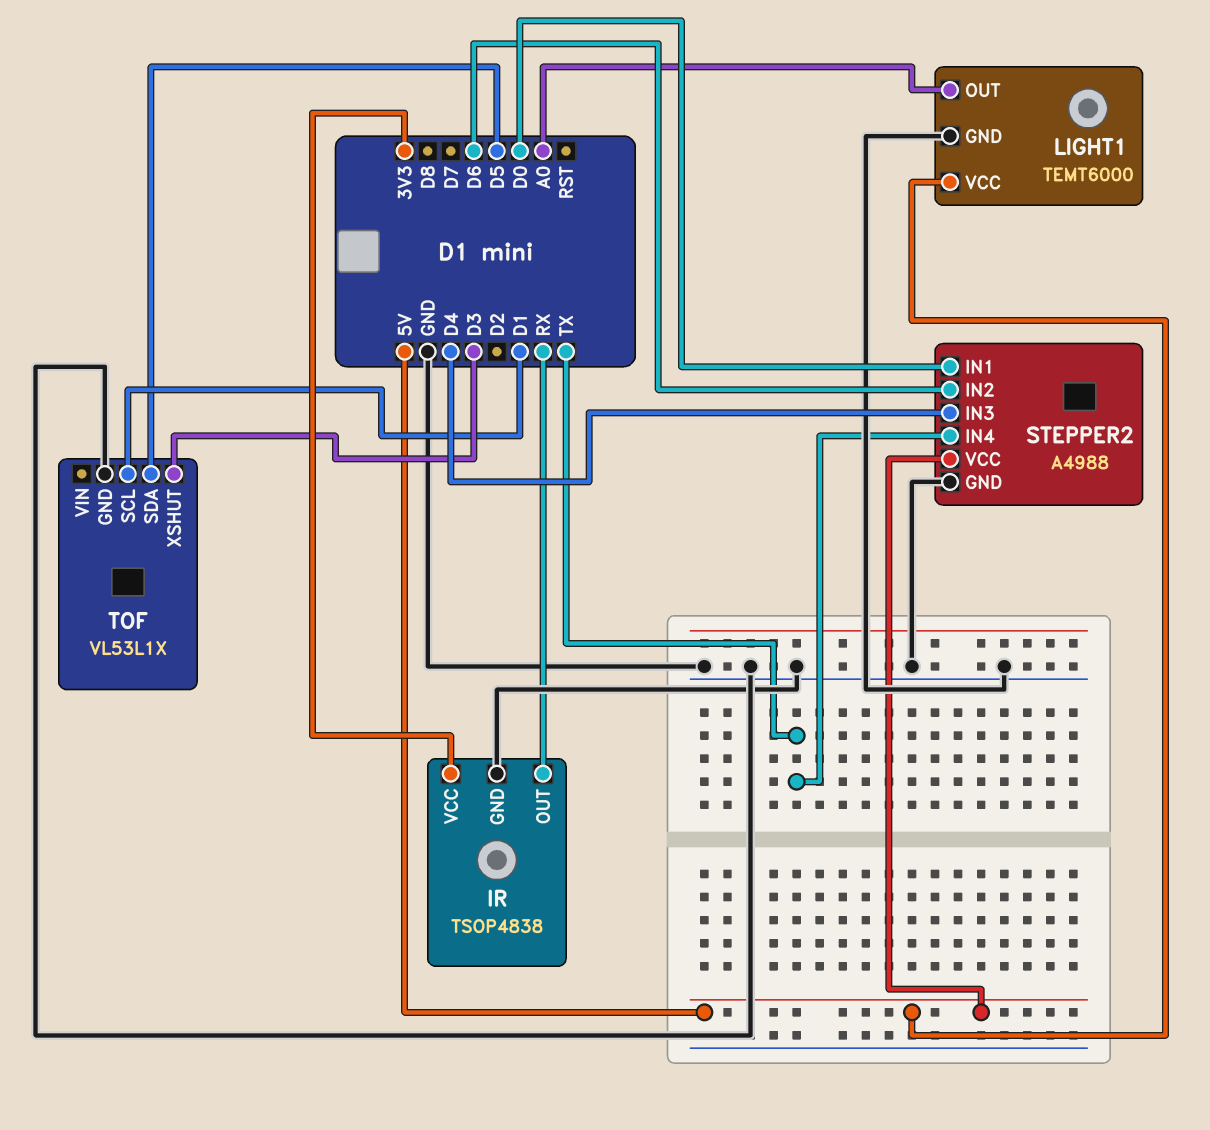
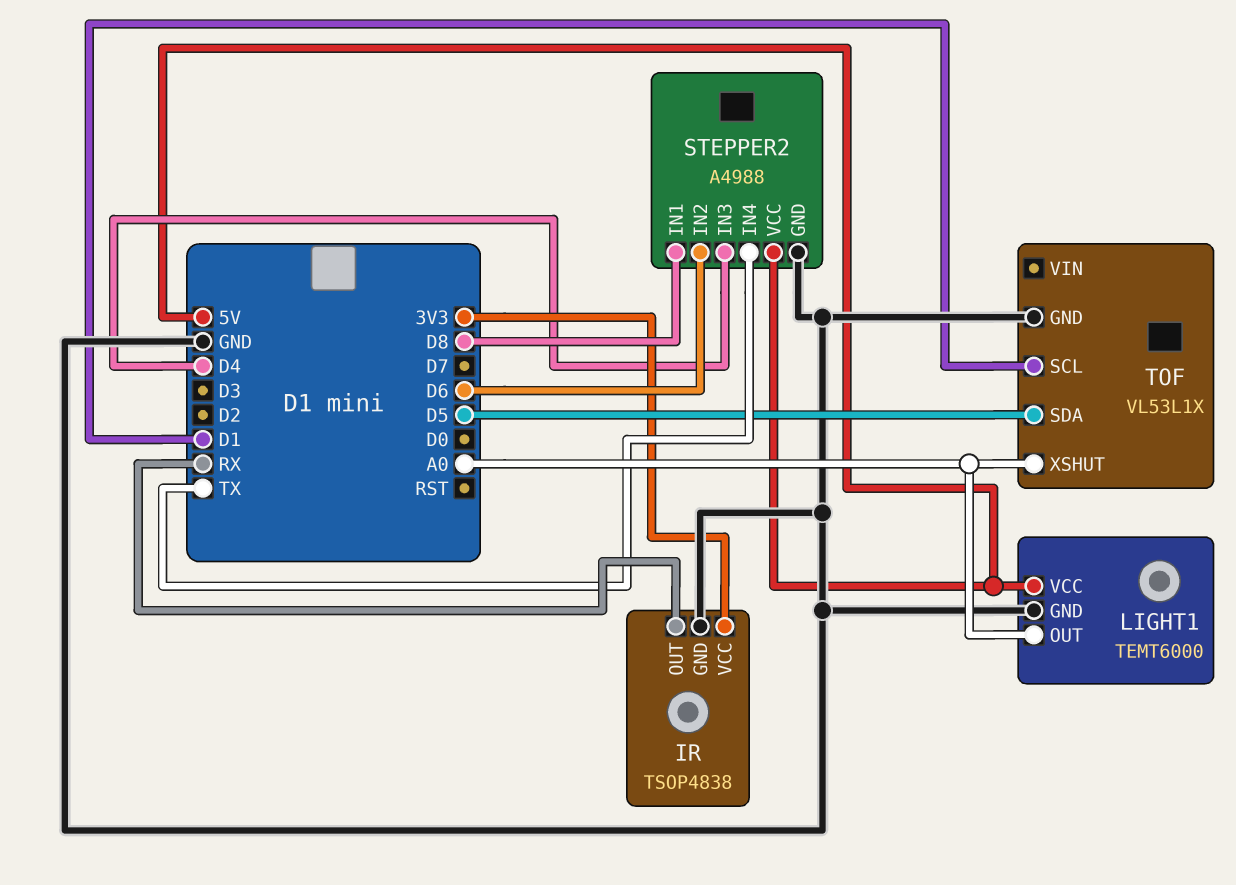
STEPPER2 pin IN1: D0 -> D8
TOF pin XSHUT: D3 -> A0

